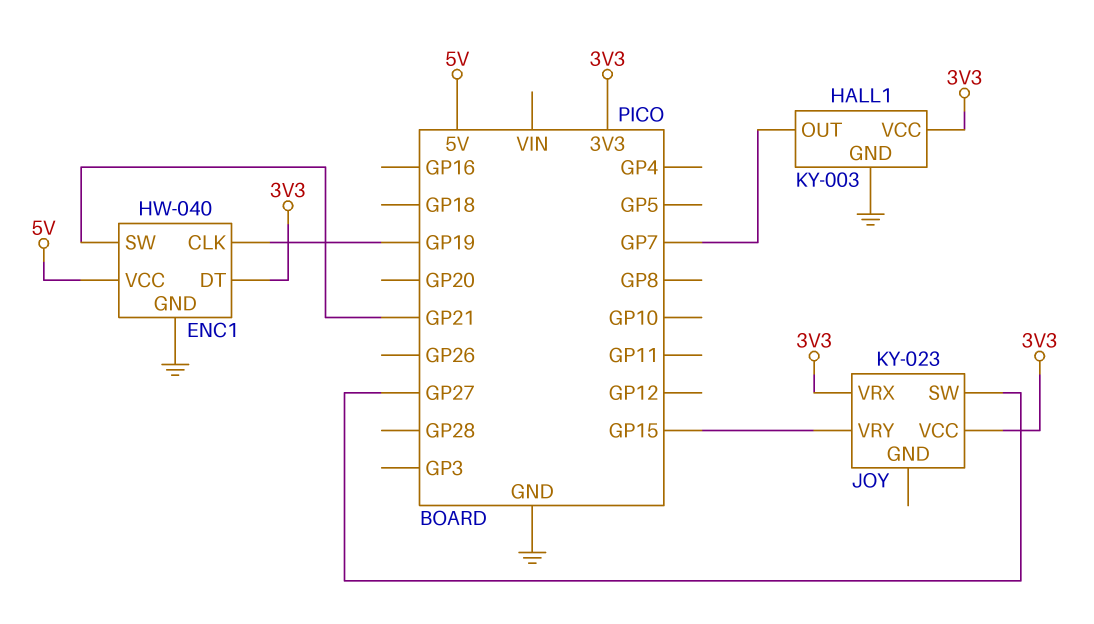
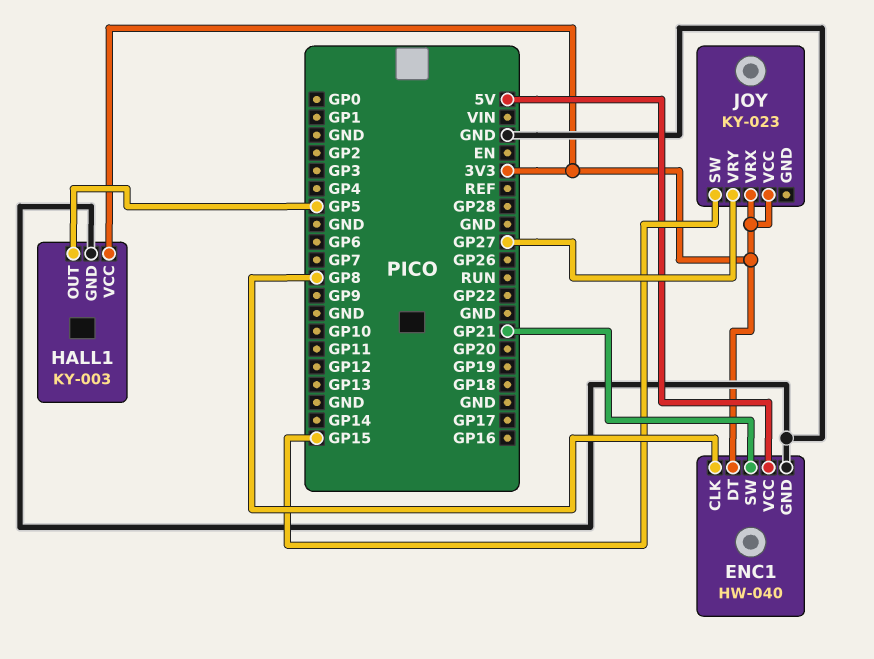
ENC1 pin CLK: GP19 -> GP8
HALL1 pin OUT: GP7 -> GP5
JOY pin SW: GP27 -> GP15
JOY pin VRY: GP15 -> GP27

